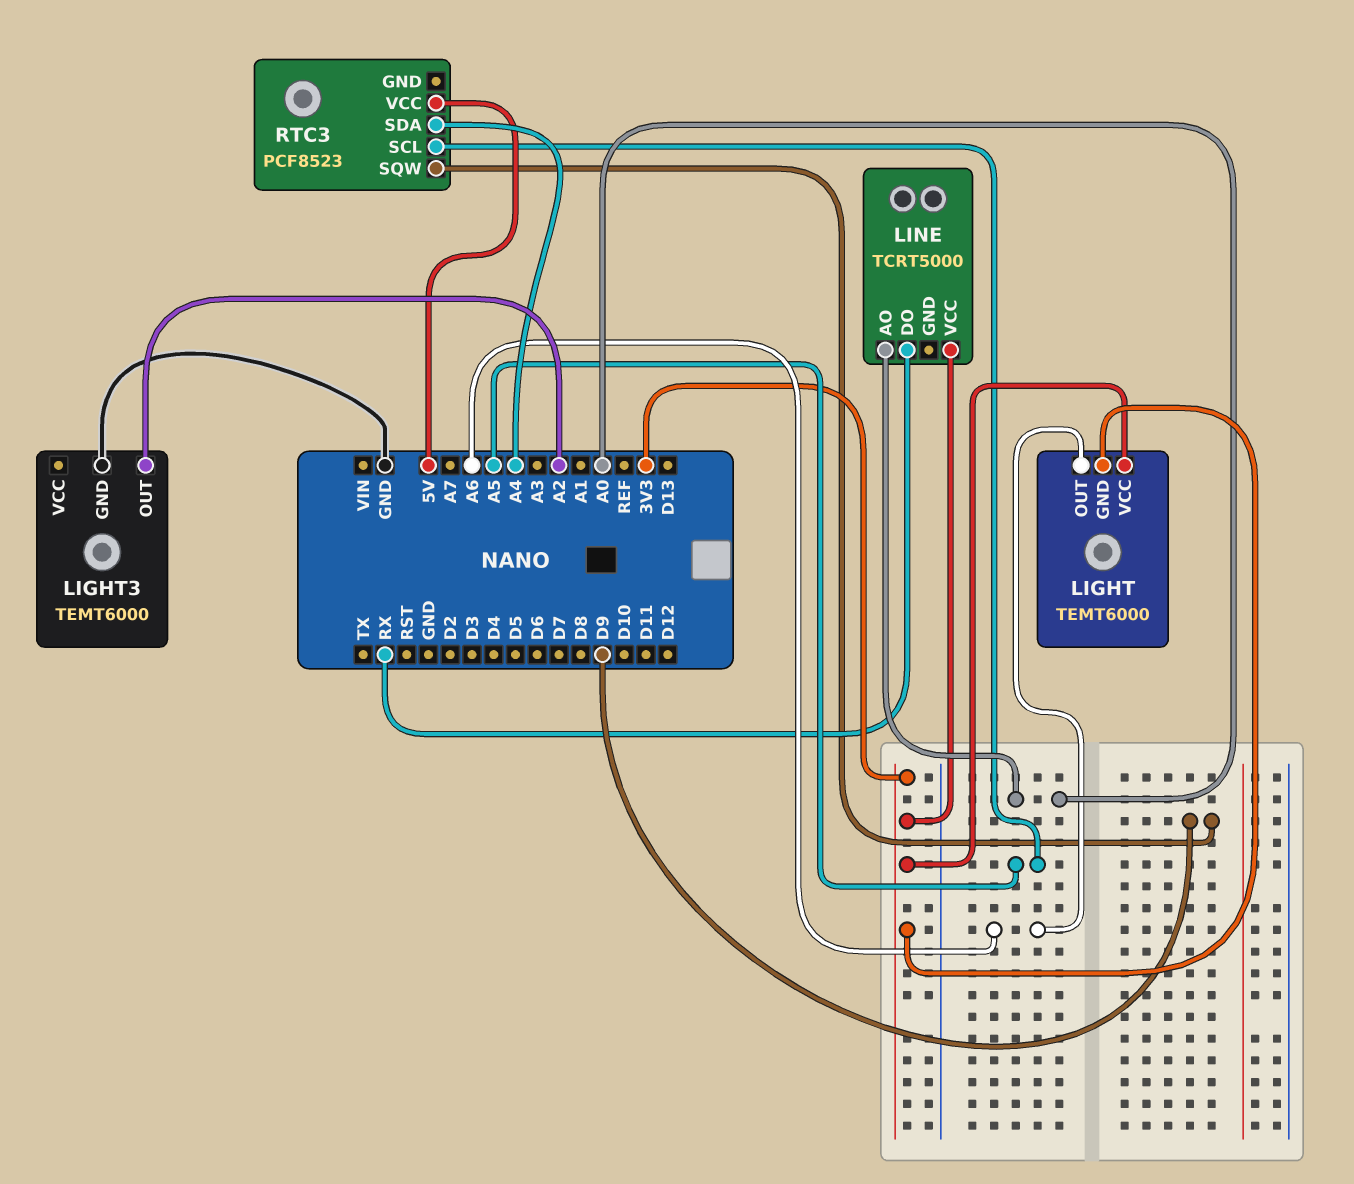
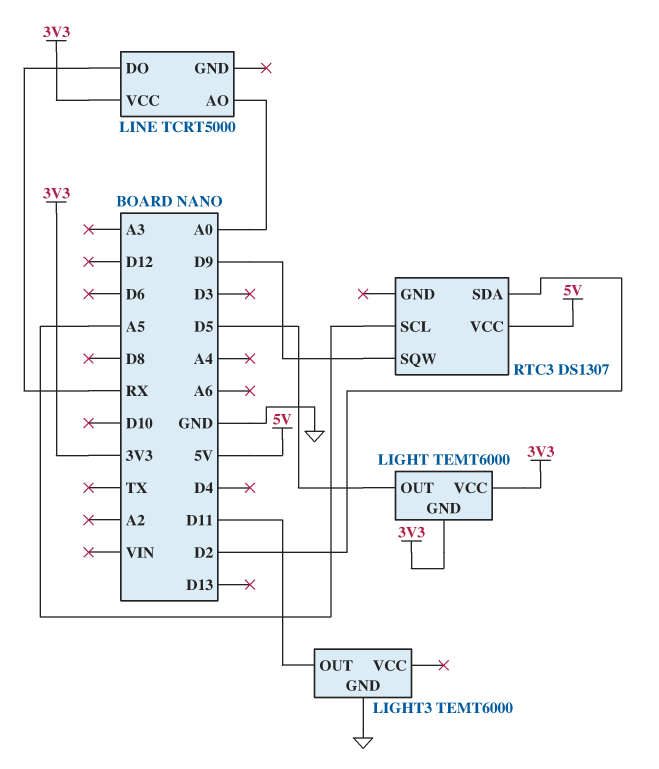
LIGHT pin OUT: A6 -> D5
LIGHT3 pin OUT: A2 -> D11
RTC3: PCF8523 -> DS1307
RTC3 pin SDA: A4 -> D2

